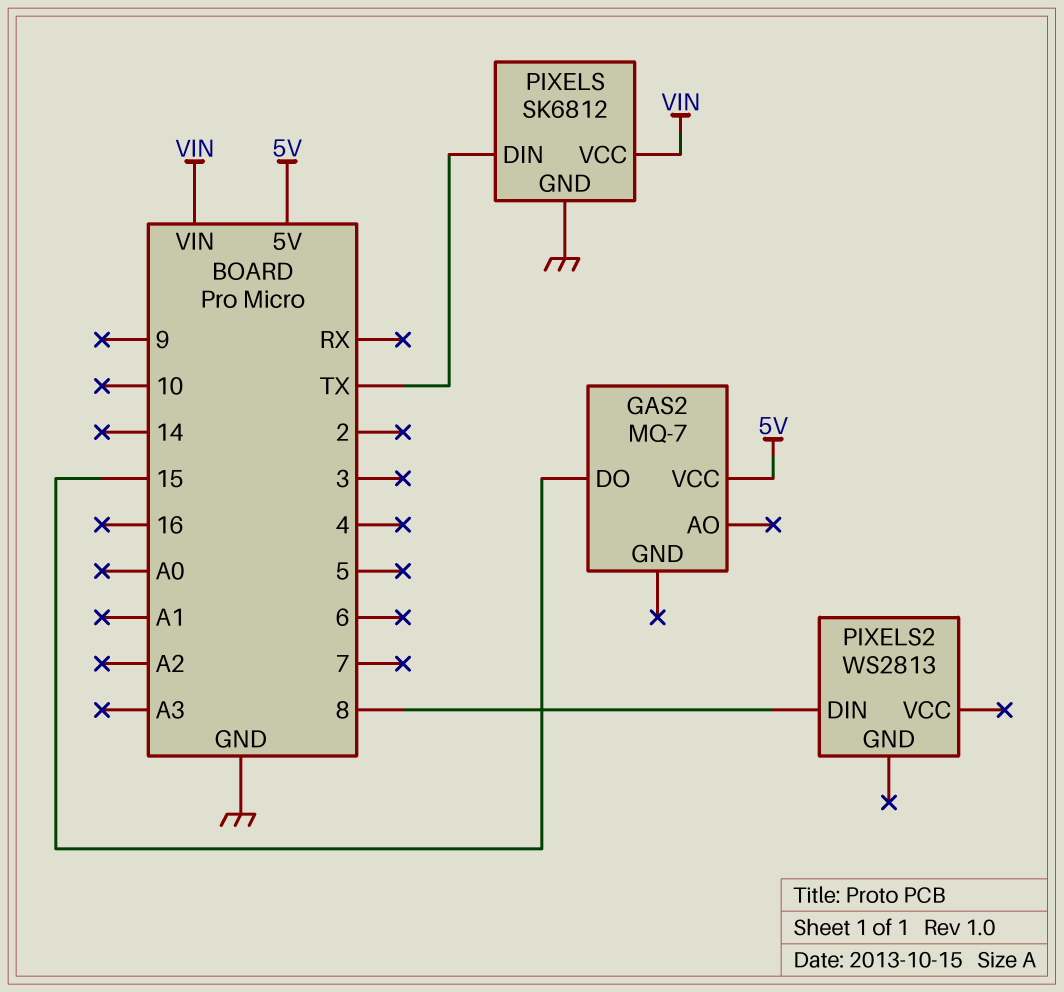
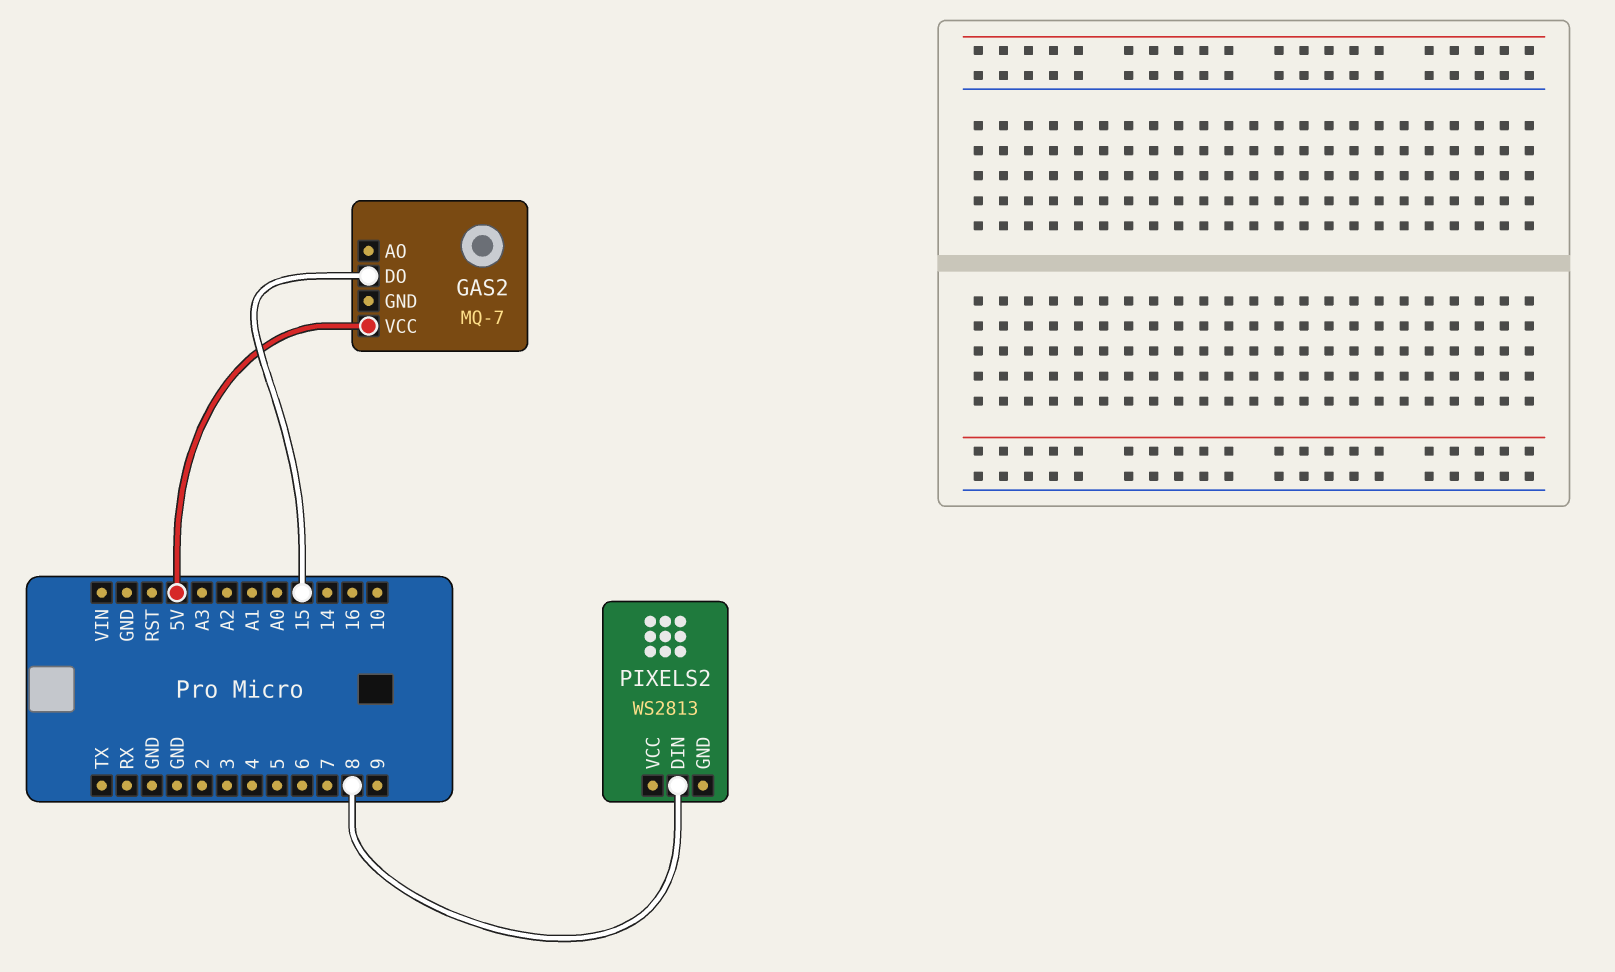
PIXELS: SK6812 -> none
PIXELS pin DIN: TX -> none
PIXELS pin GND: GND -> none
PIXELS pin VCC: VIN -> none

